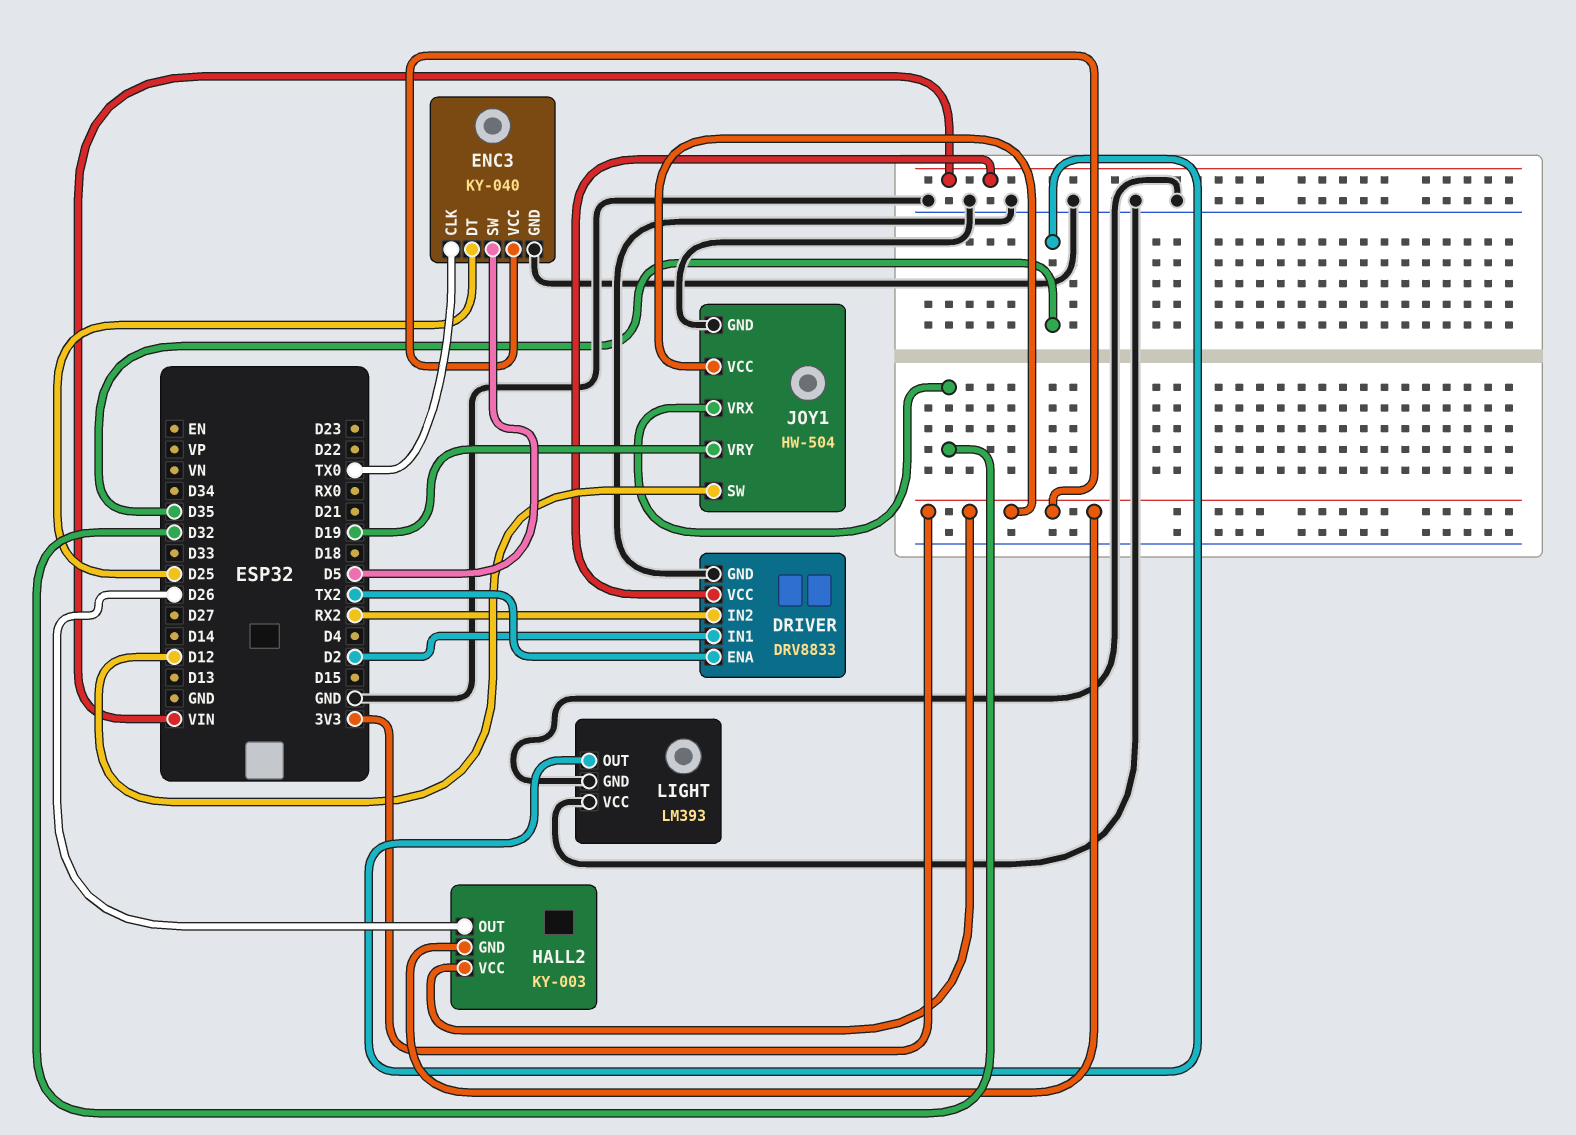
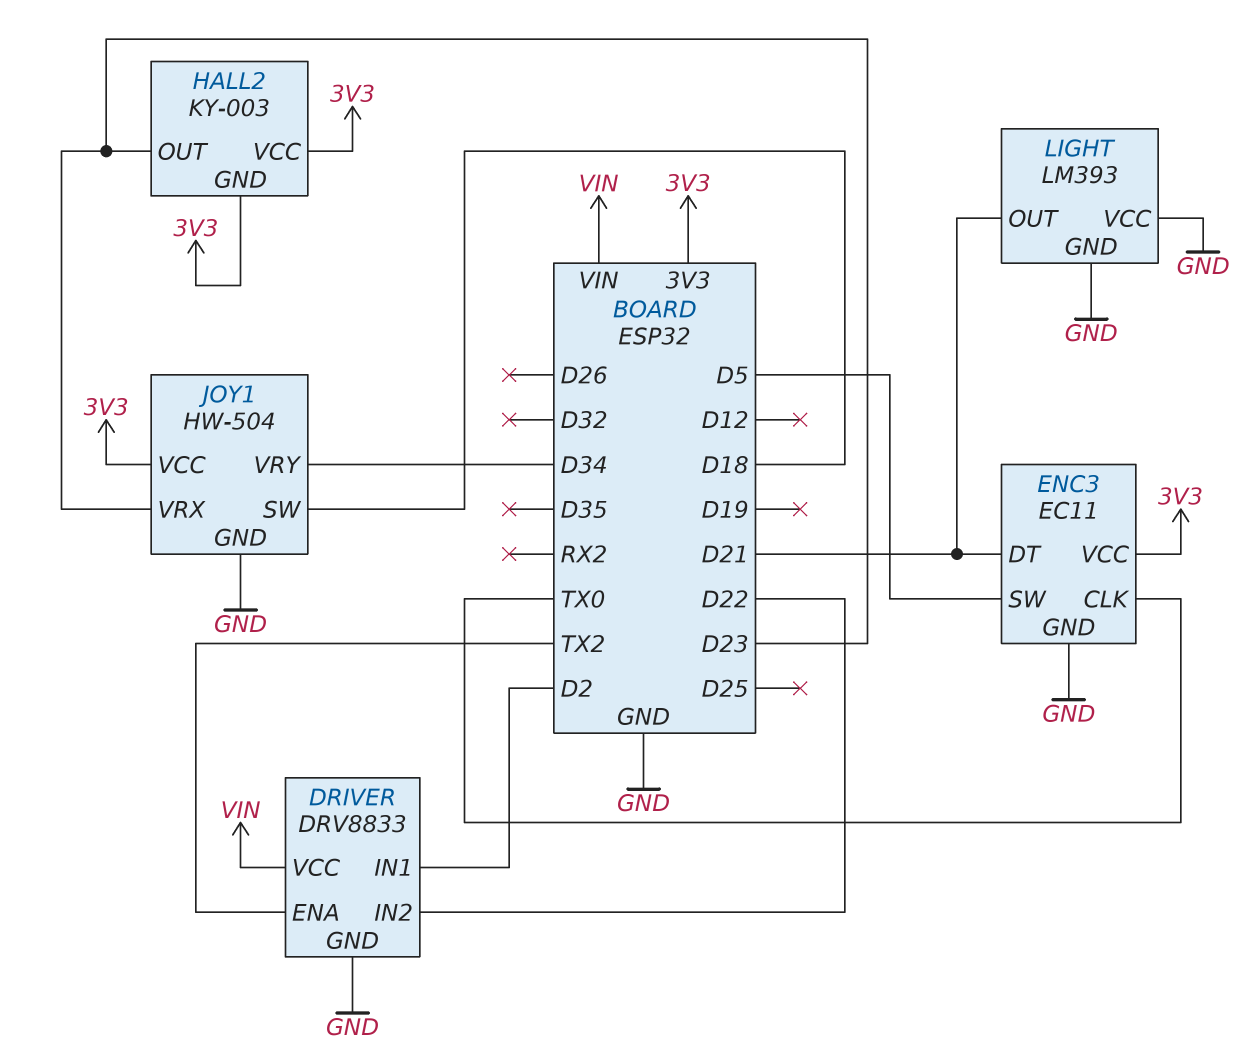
DRIVER pin IN2: RX2 -> D22
ENC3: KY-040 -> EC11
ENC3 pin DT: D25 -> D21
HALL2 pin OUT: D26 -> D23
JOY1 pin SW: D12 -> D18
JOY1 pin VRX: D32 -> D23
JOY1 pin VRY: D19 -> D34
LIGHT pin OUT: D35 -> D21

